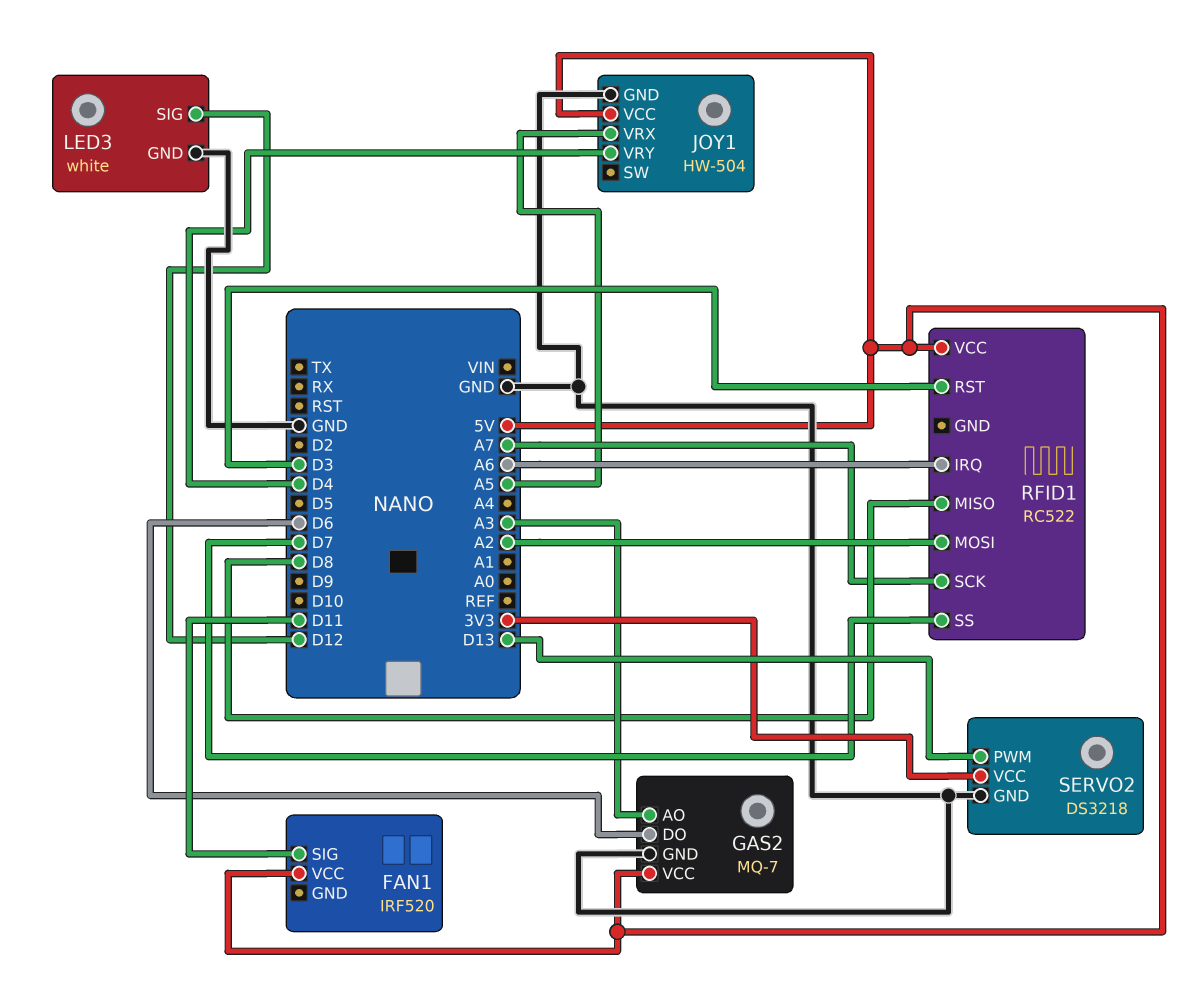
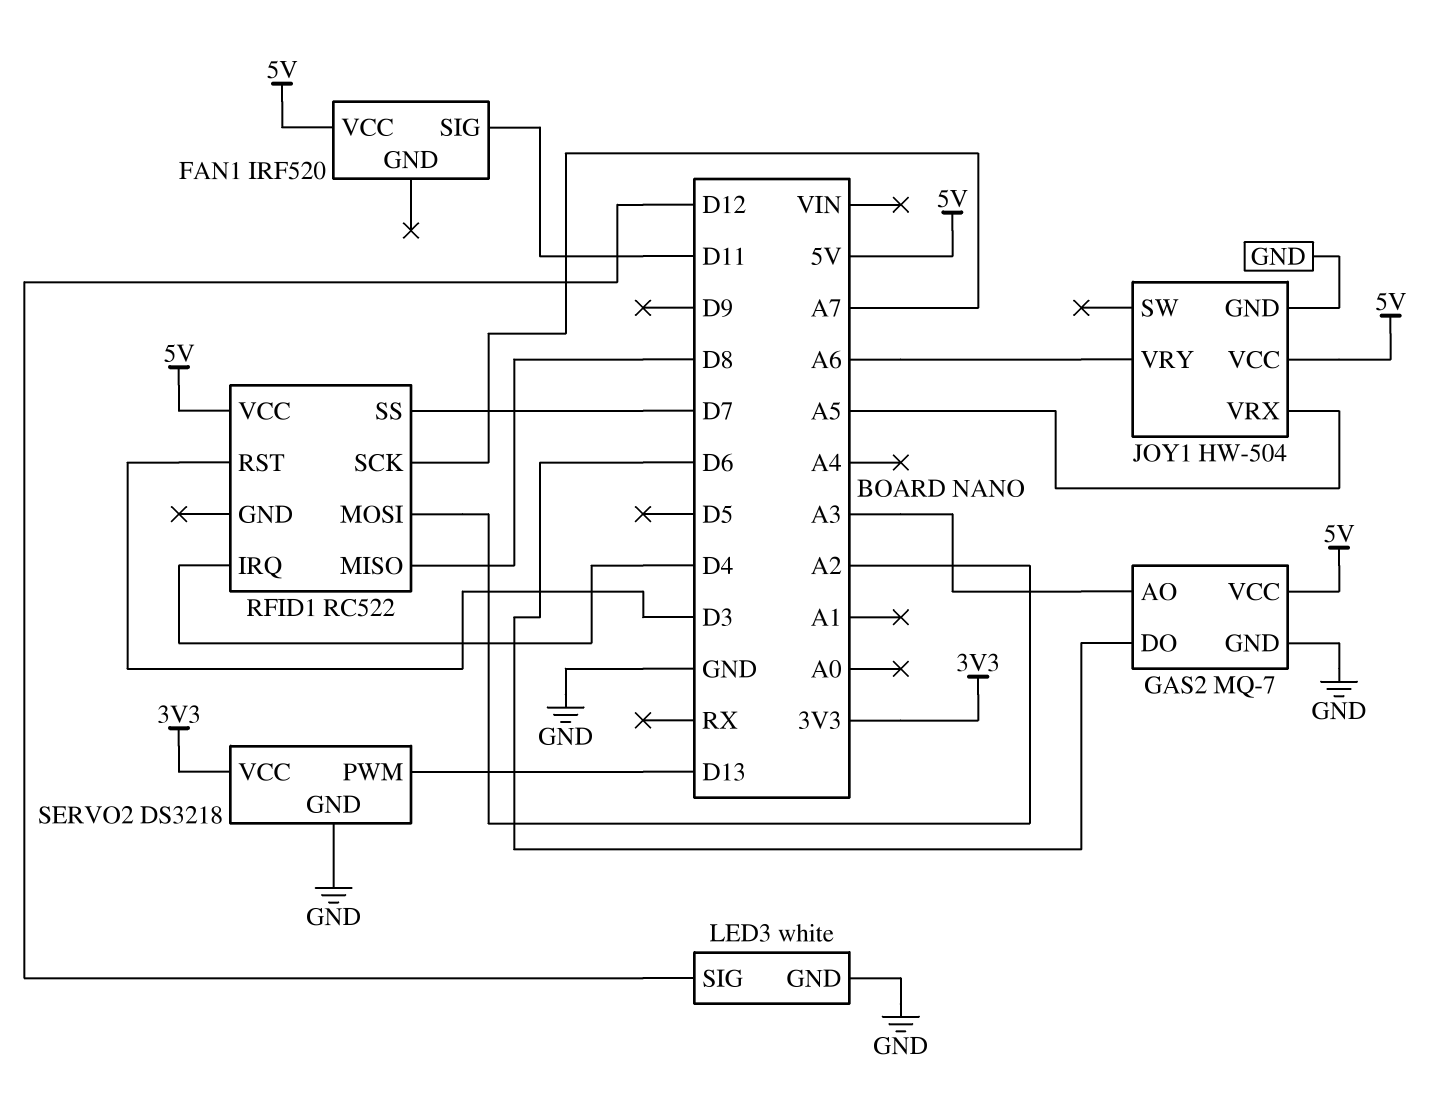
JOY1 pin VRY: D4 -> A6
RFID1 pin IRQ: A6 -> D4

